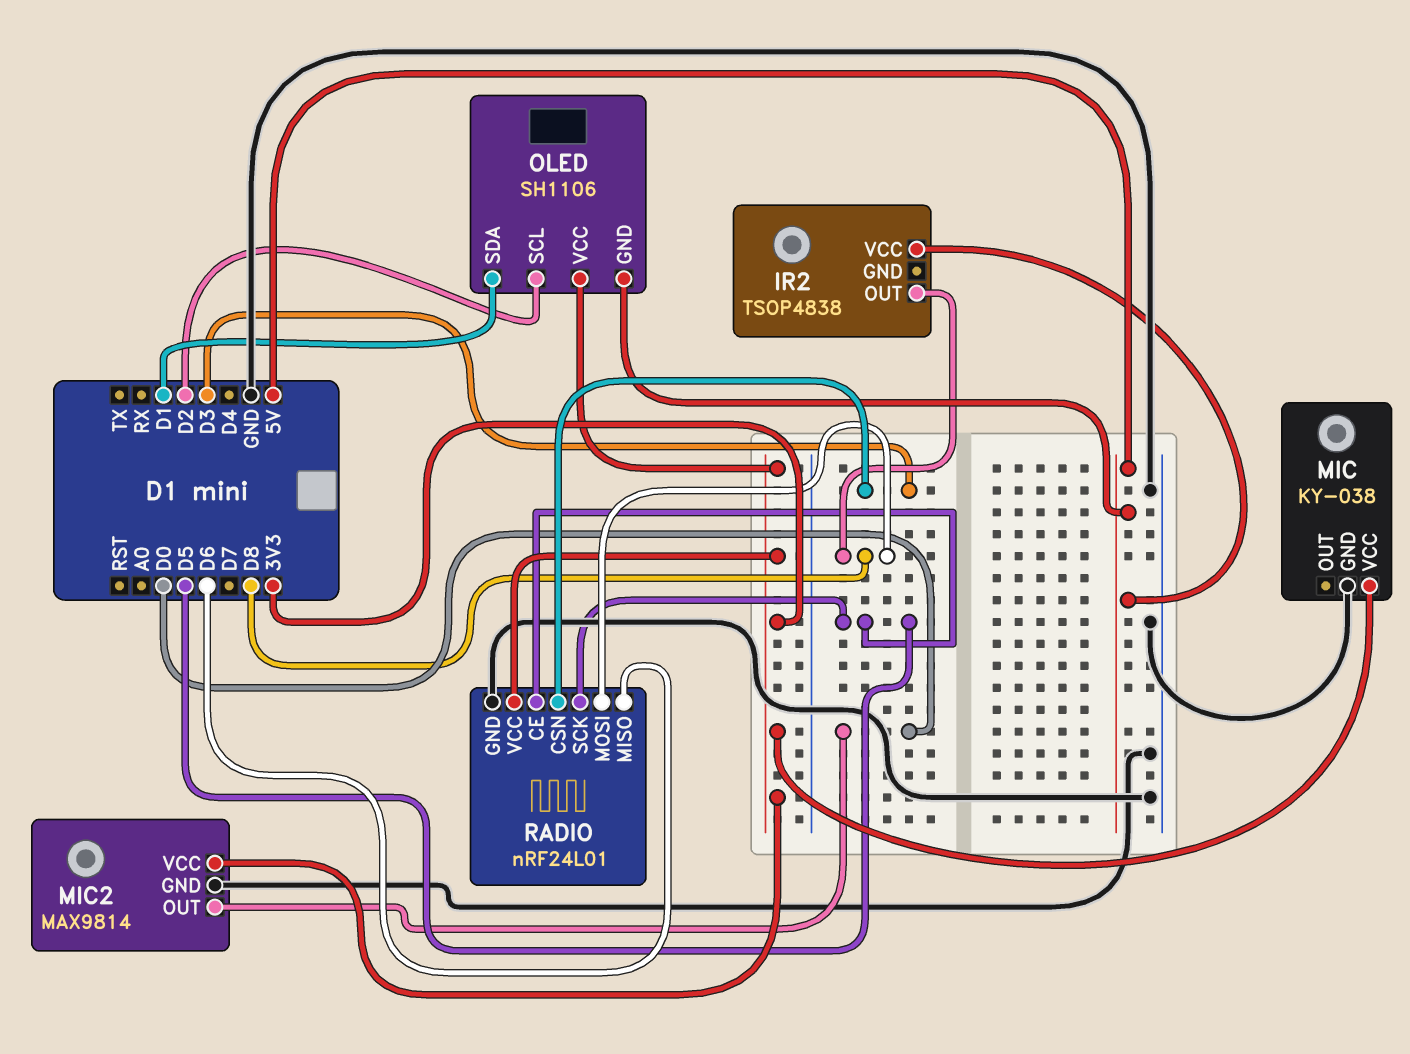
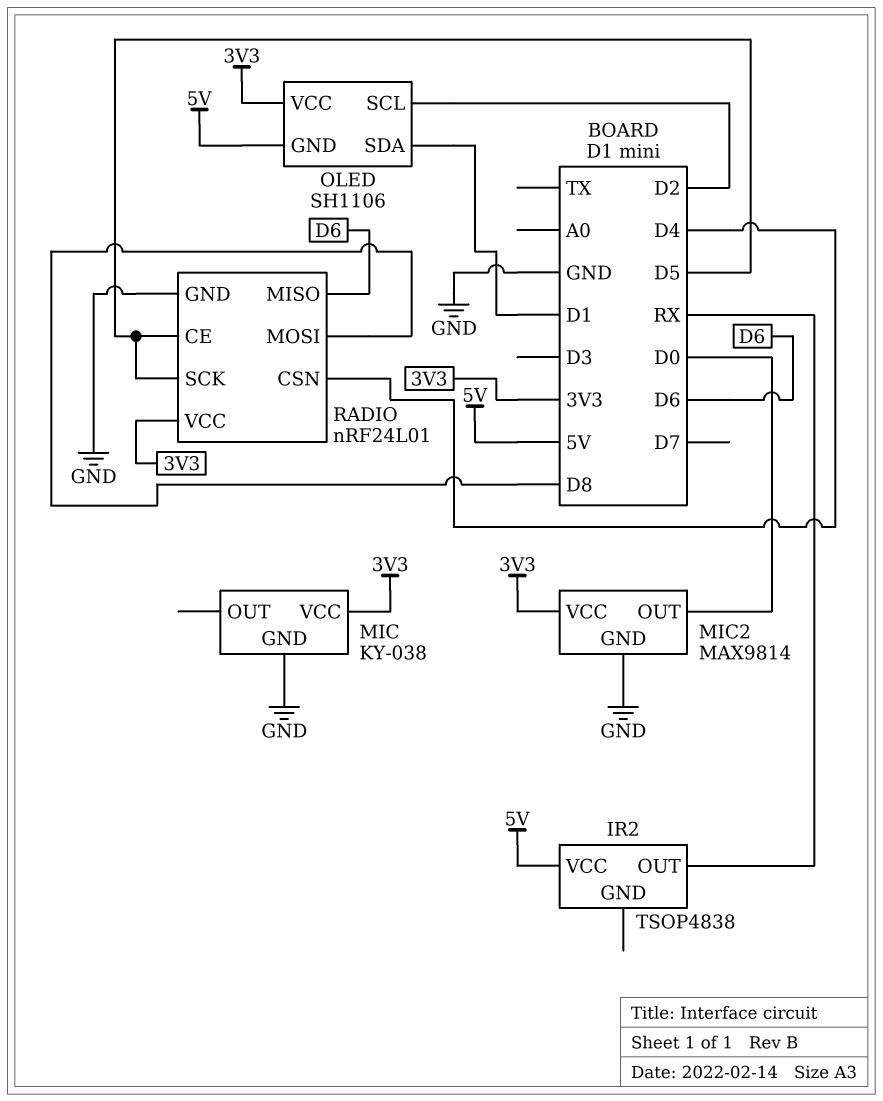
IR2 pin OUT: D8 -> RX
RADIO pin CSN: D3 -> D4

